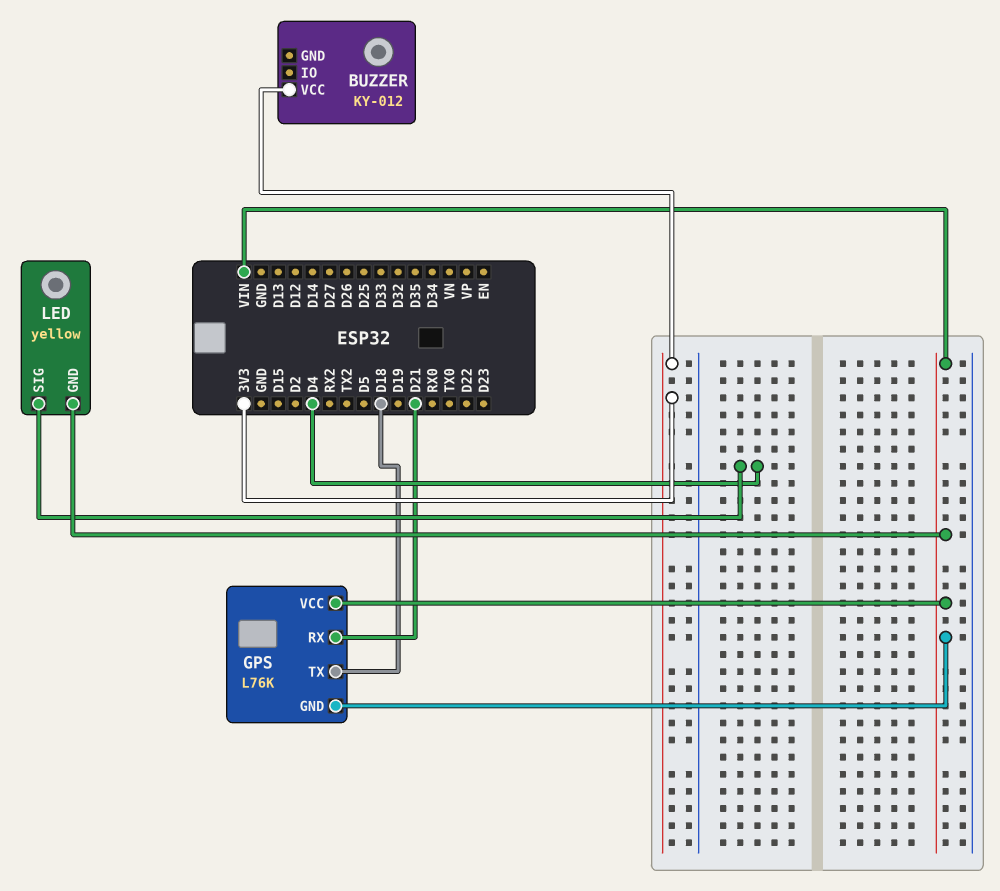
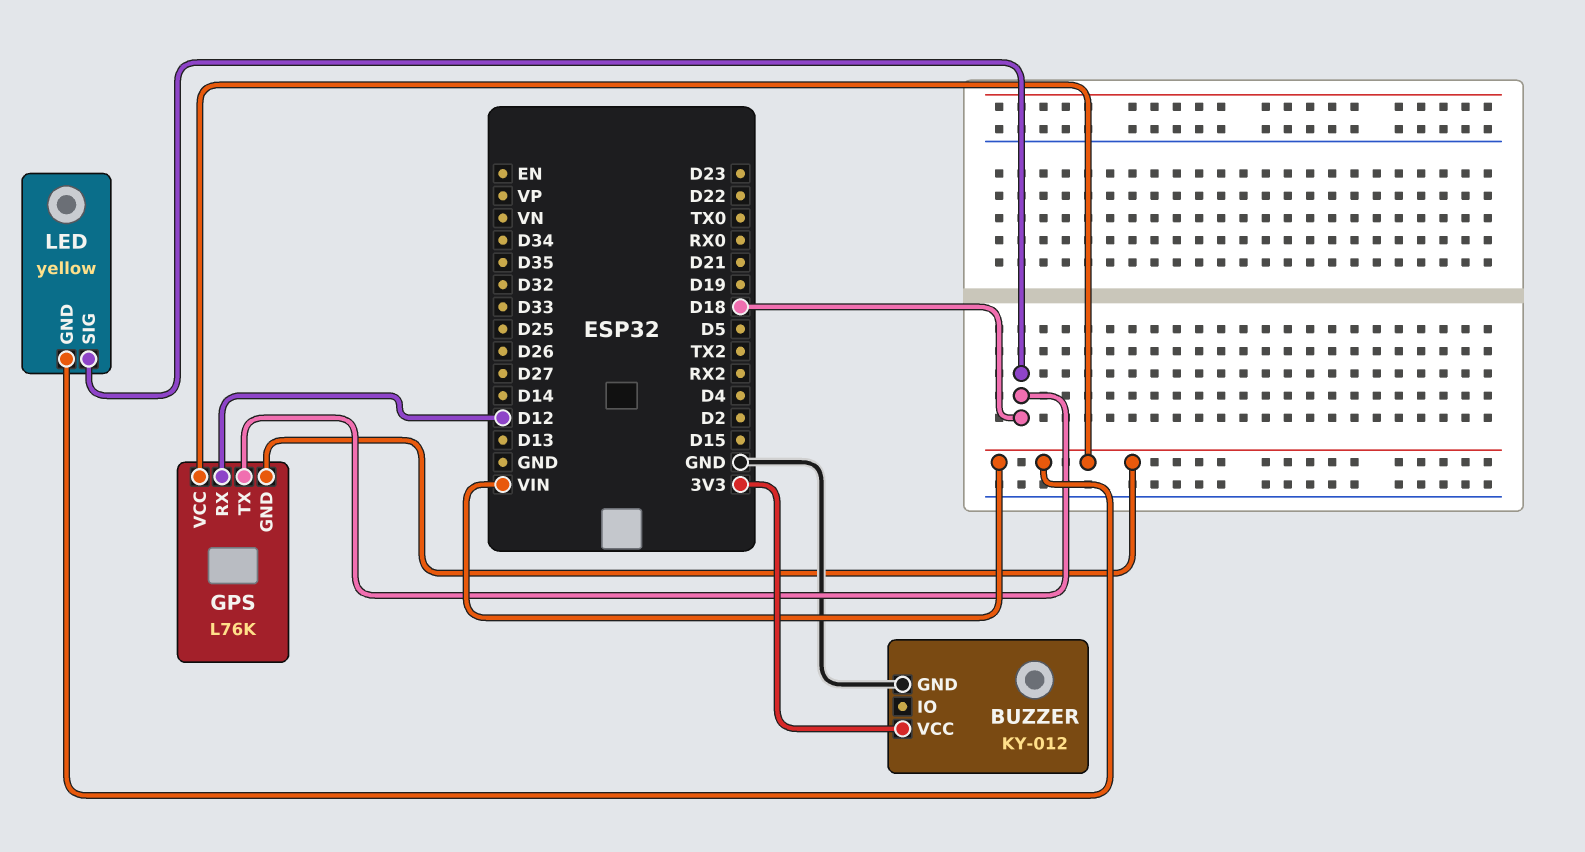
BUZZER pin GND: none -> GND
GPS pin RX: D21 -> D12
LED pin SIG: D4 -> D18

